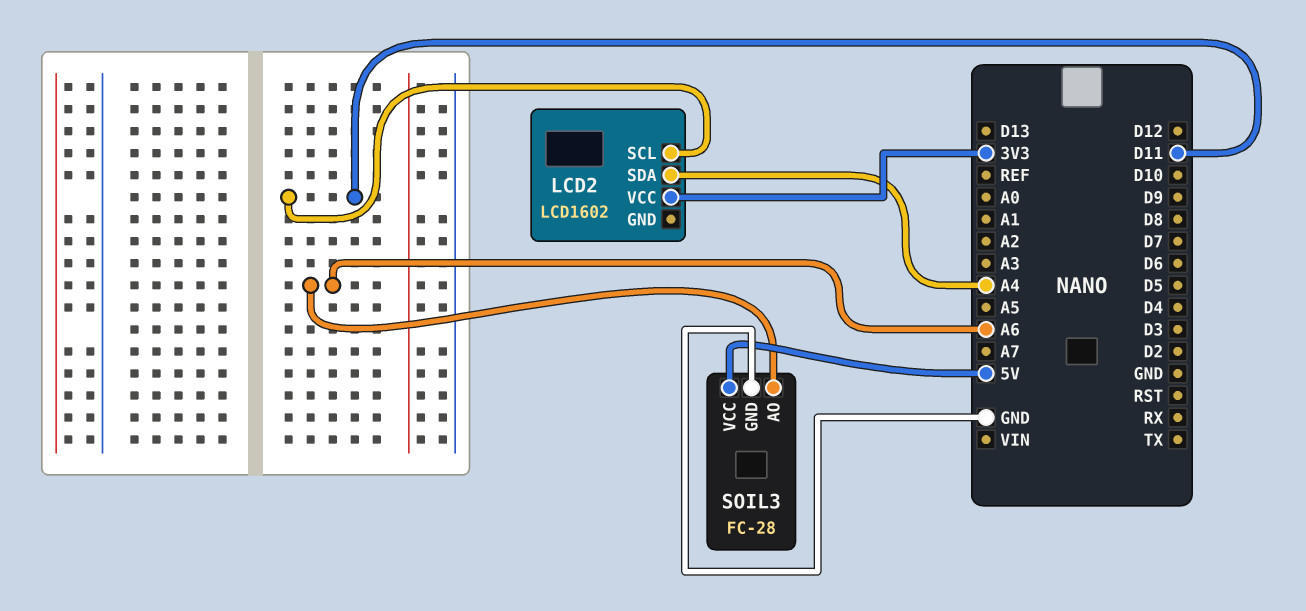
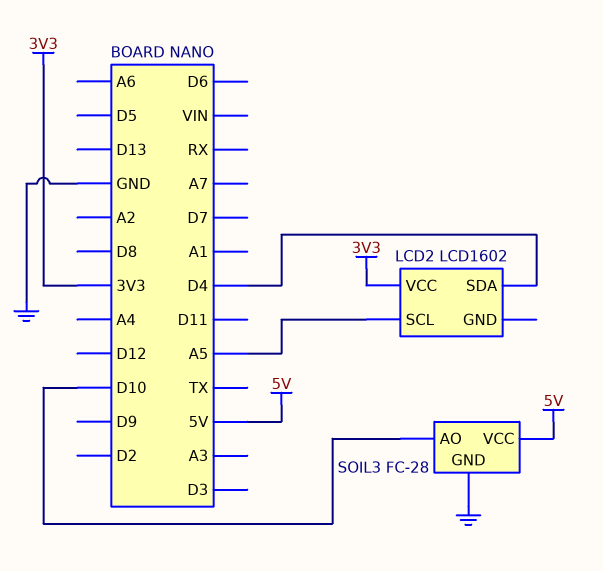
LCD2 pin SCL: D11 -> A5
LCD2 pin SDA: A4 -> D4
SOIL3 pin AO: A6 -> D10

